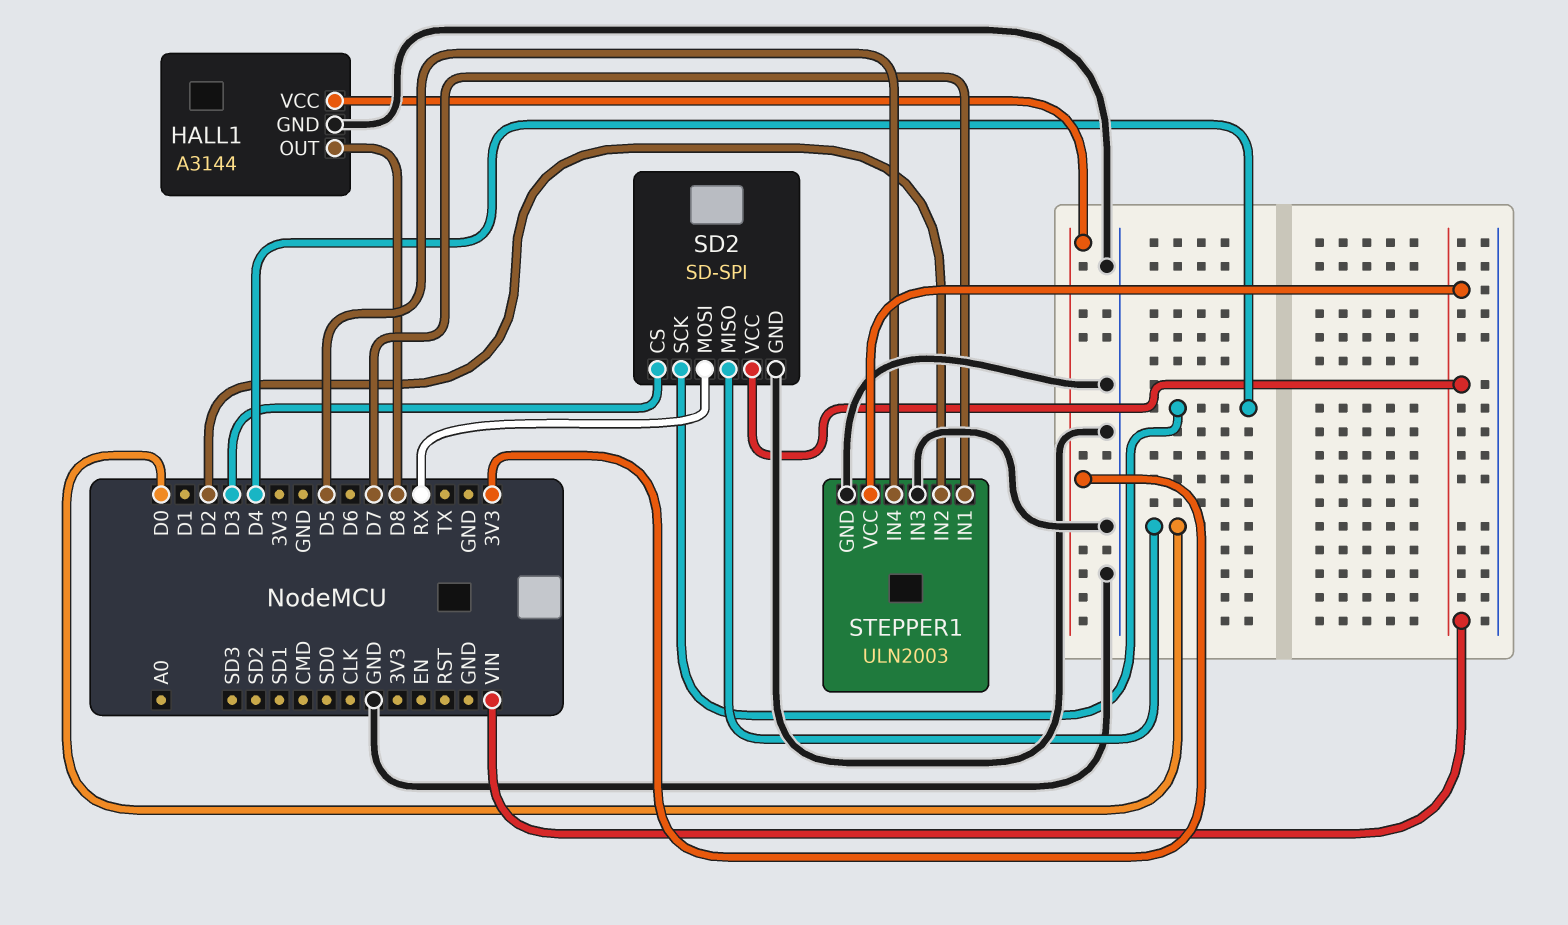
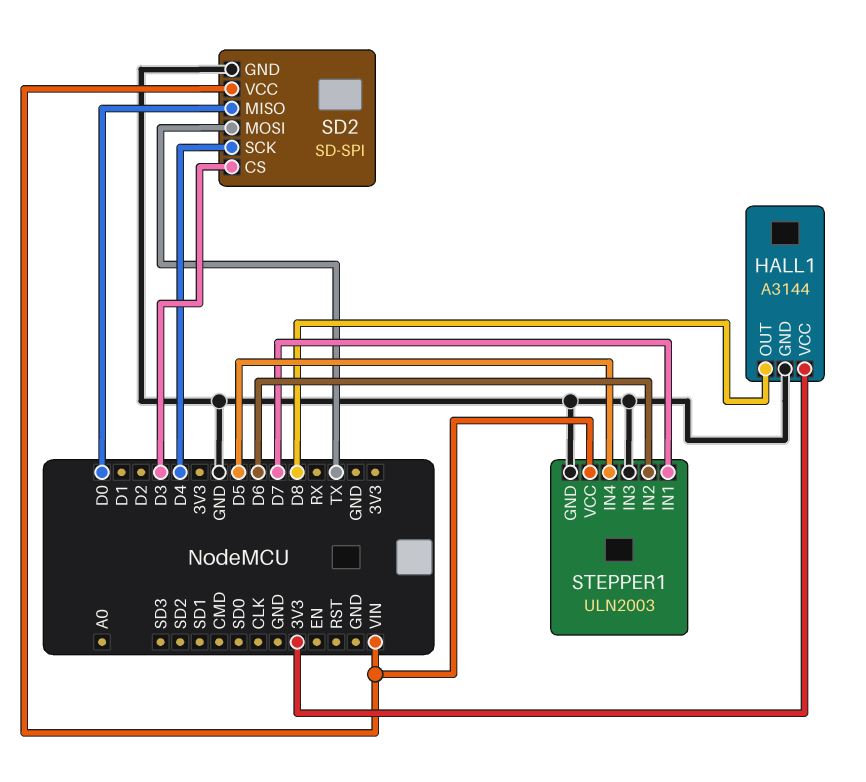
SD2 pin MOSI: RX -> TX
STEPPER1 pin IN2: D2 -> D6

